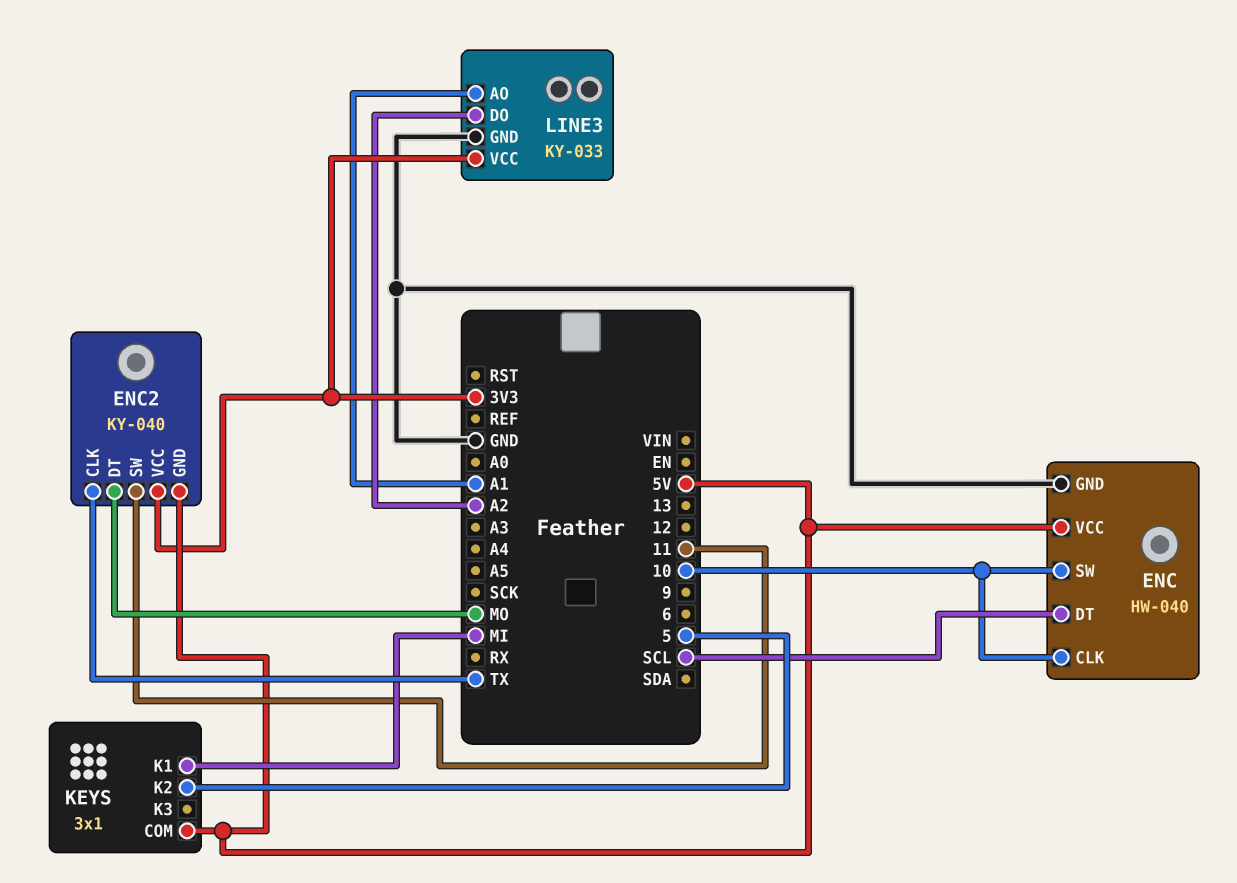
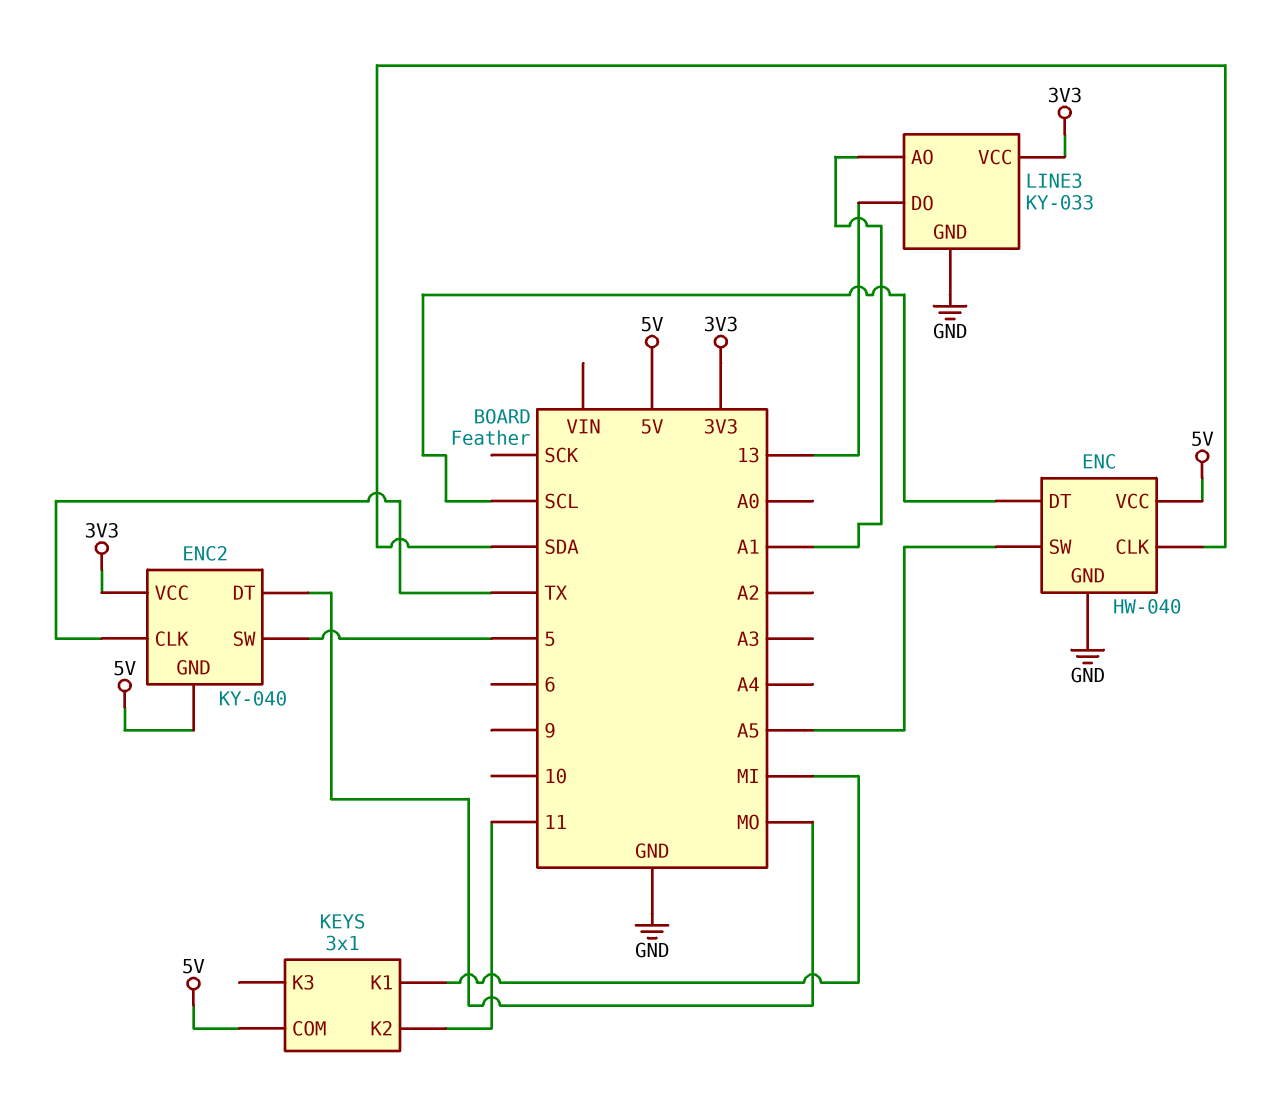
ENC pin CLK: 10 -> SDA
ENC pin SW: 10 -> A5
ENC2 pin SW: 11 -> 5
KEYS pin K2: 5 -> 11
LINE3 pin DO: A2 -> 13

